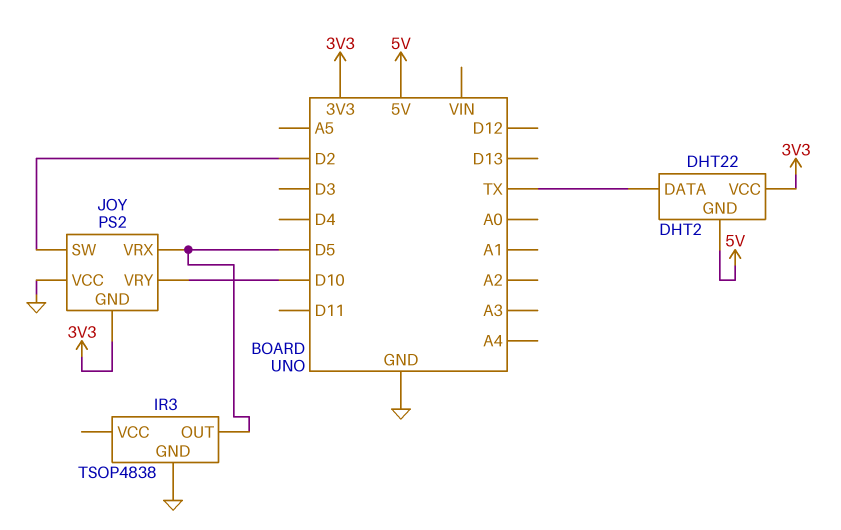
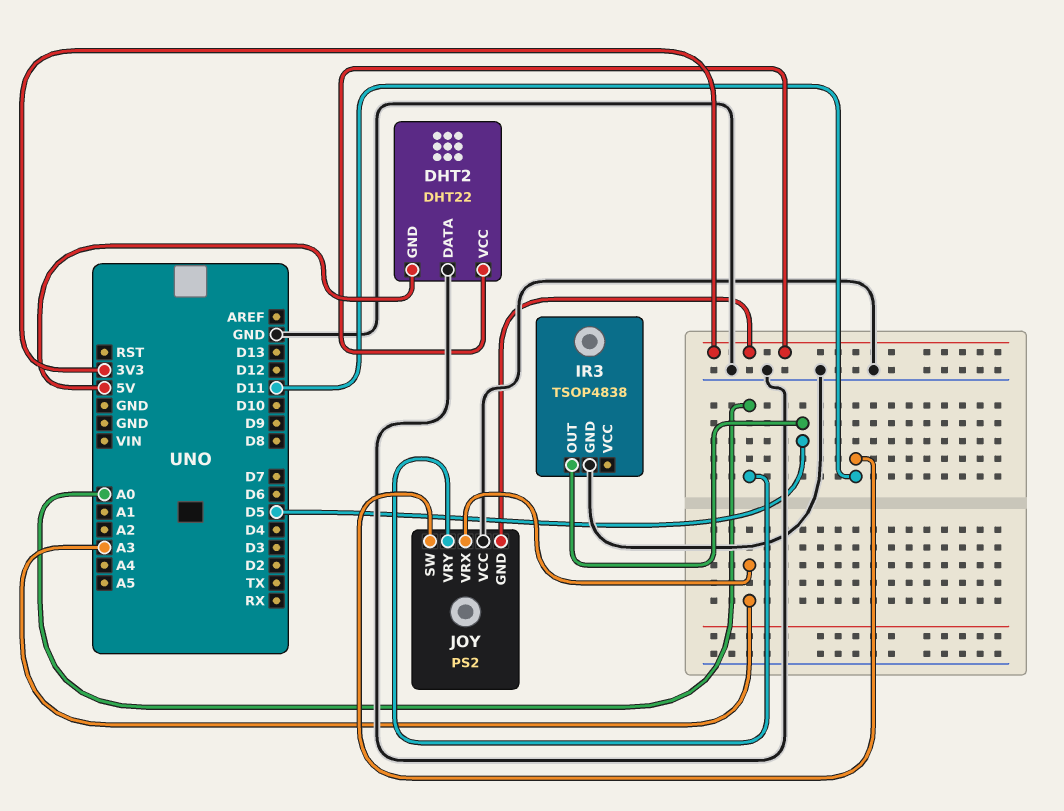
DHT2 pin DATA: TX -> GND
JOY pin SW: D2 -> D11
JOY pin VRX: D5 -> A3
JOY pin VRY: D10 -> A0

